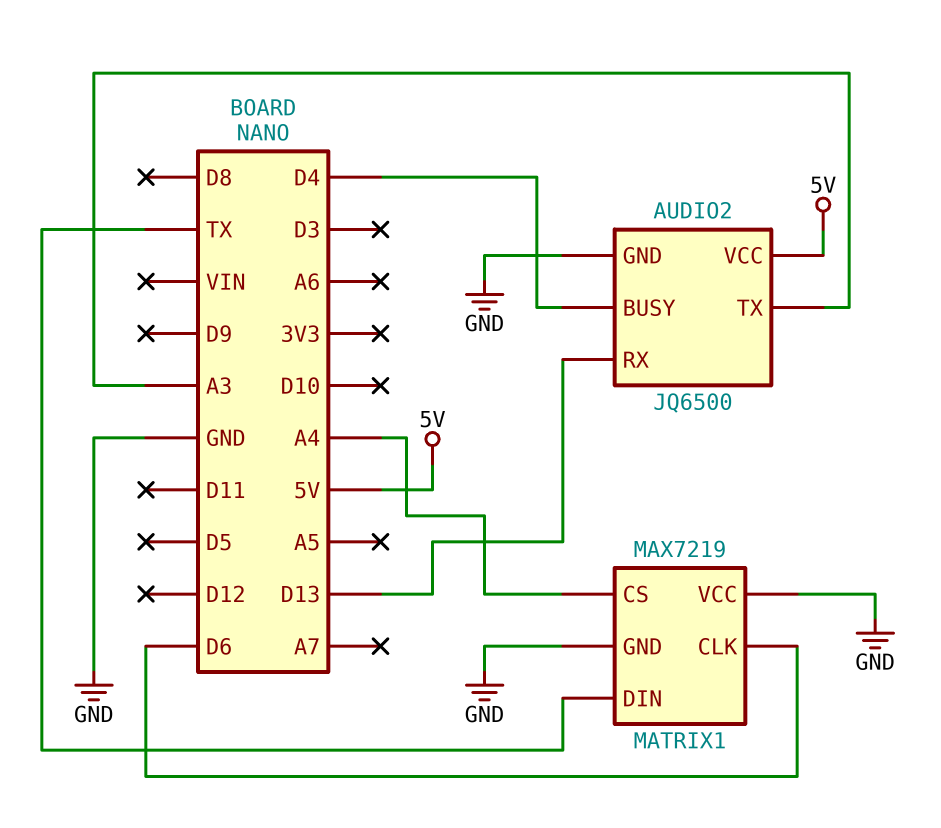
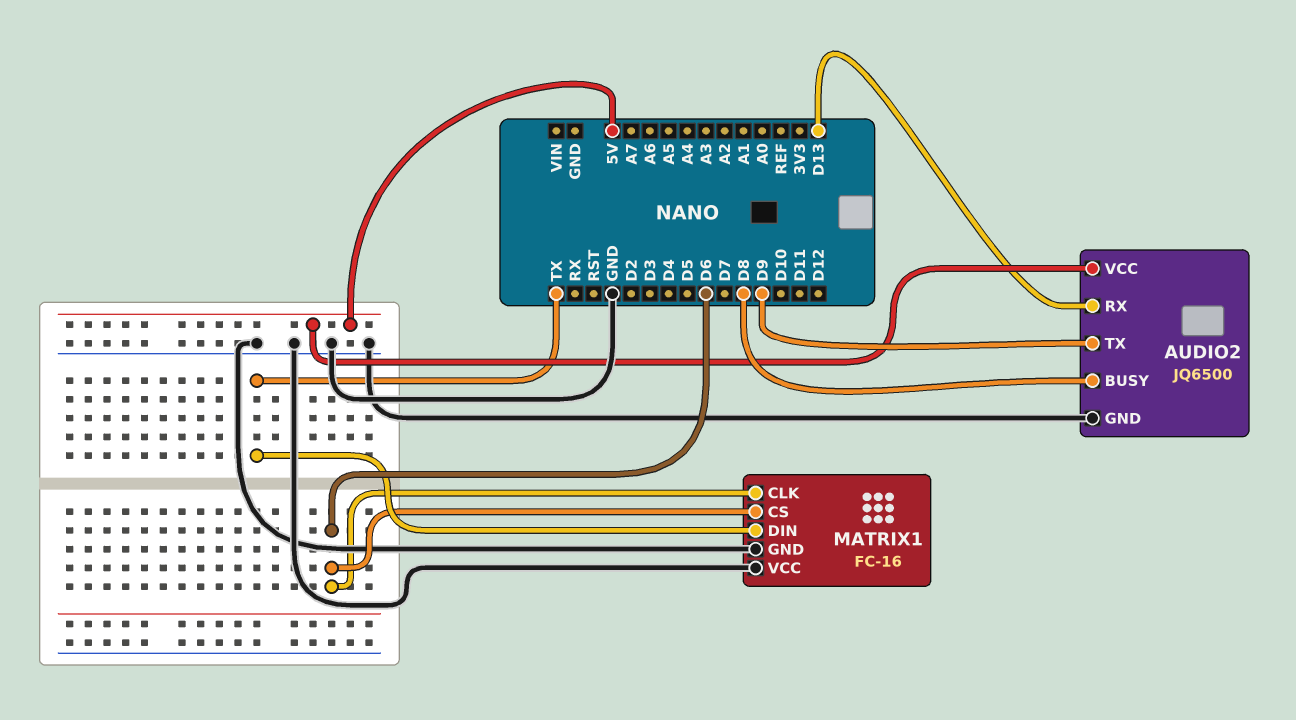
AUDIO2 pin BUSY: D4 -> D8
AUDIO2 pin TX: A3 -> D9
MATRIX1: MAX7219 -> FC-16
MATRIX1 pin CS: A4 -> D6

